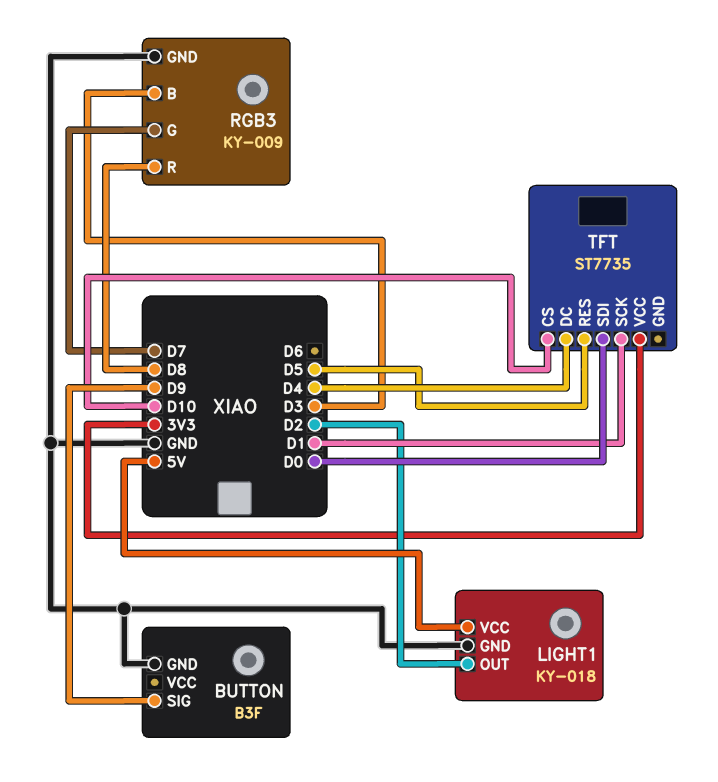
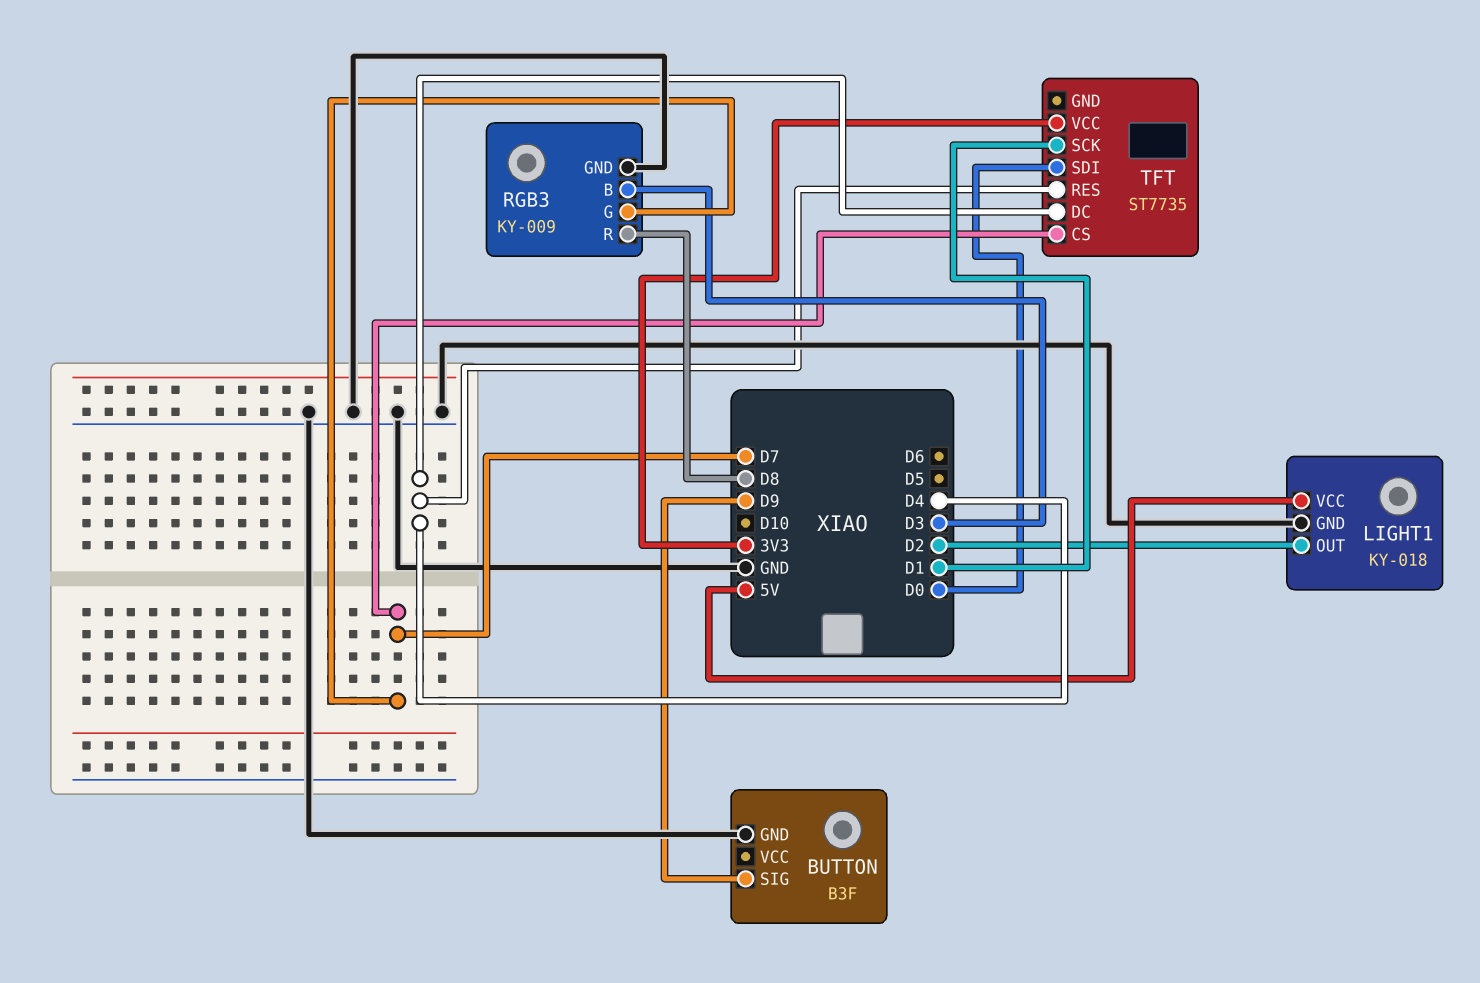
TFT pin CS: D10 -> D7
TFT pin RES: D5 -> D4

